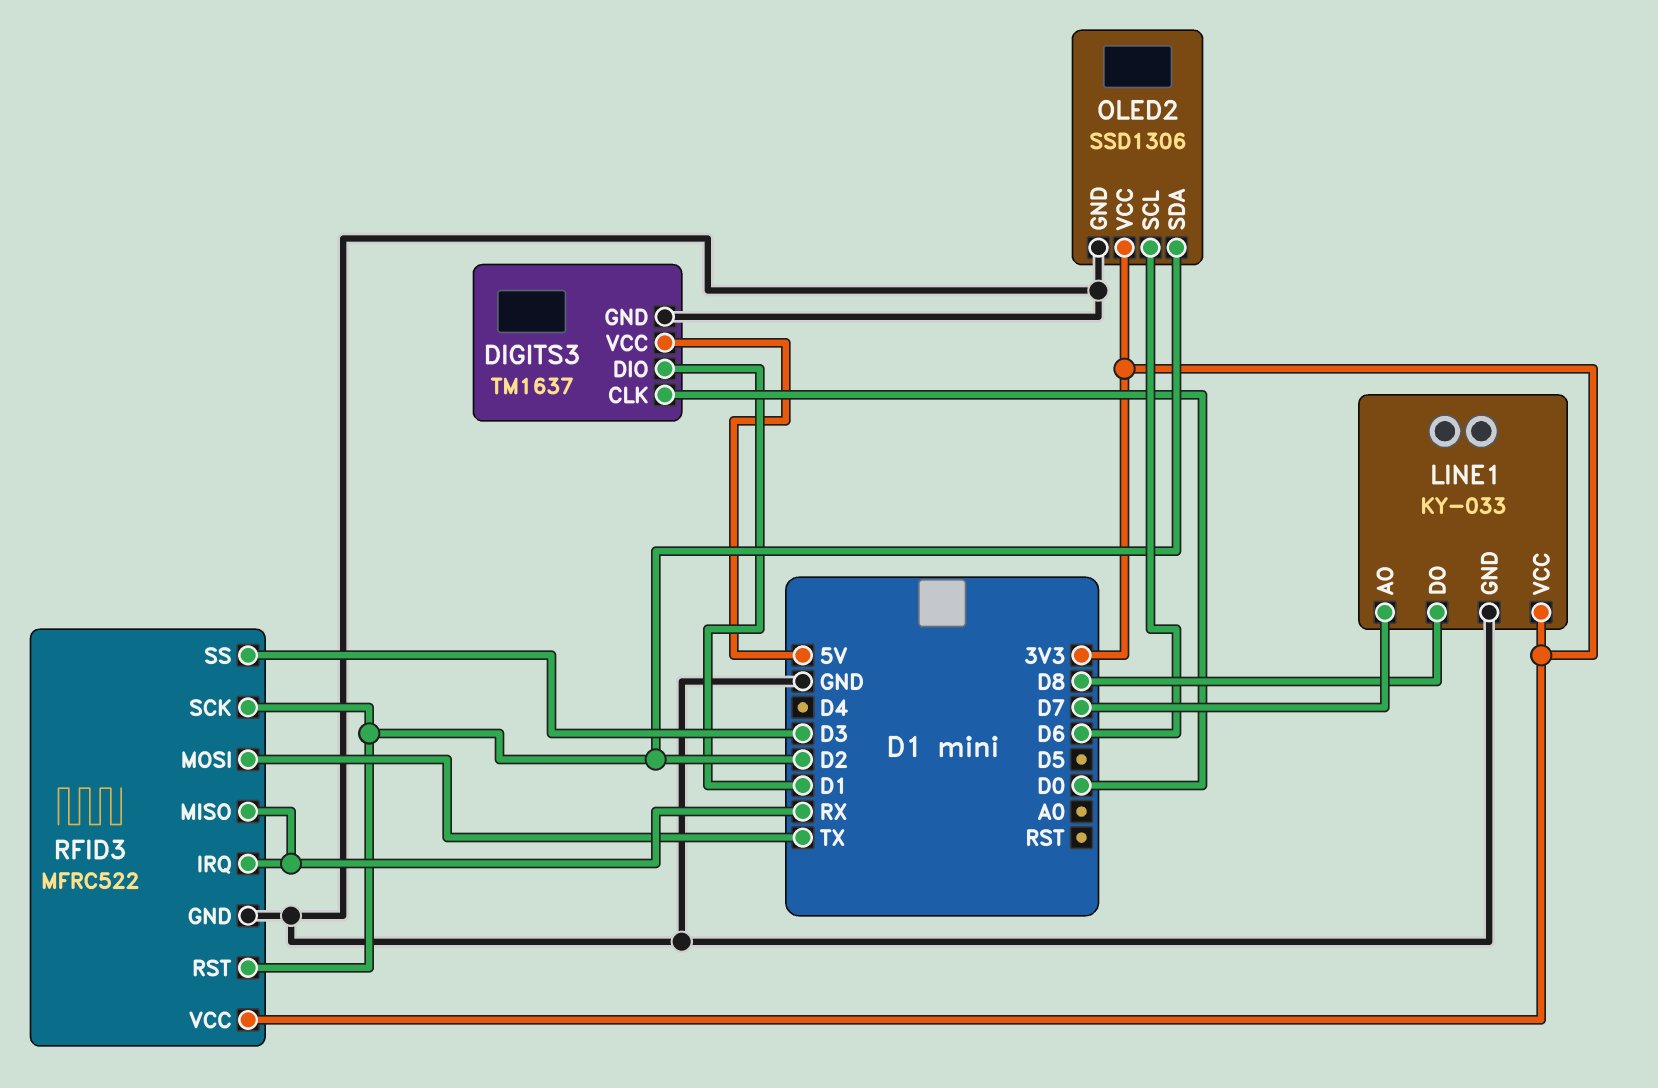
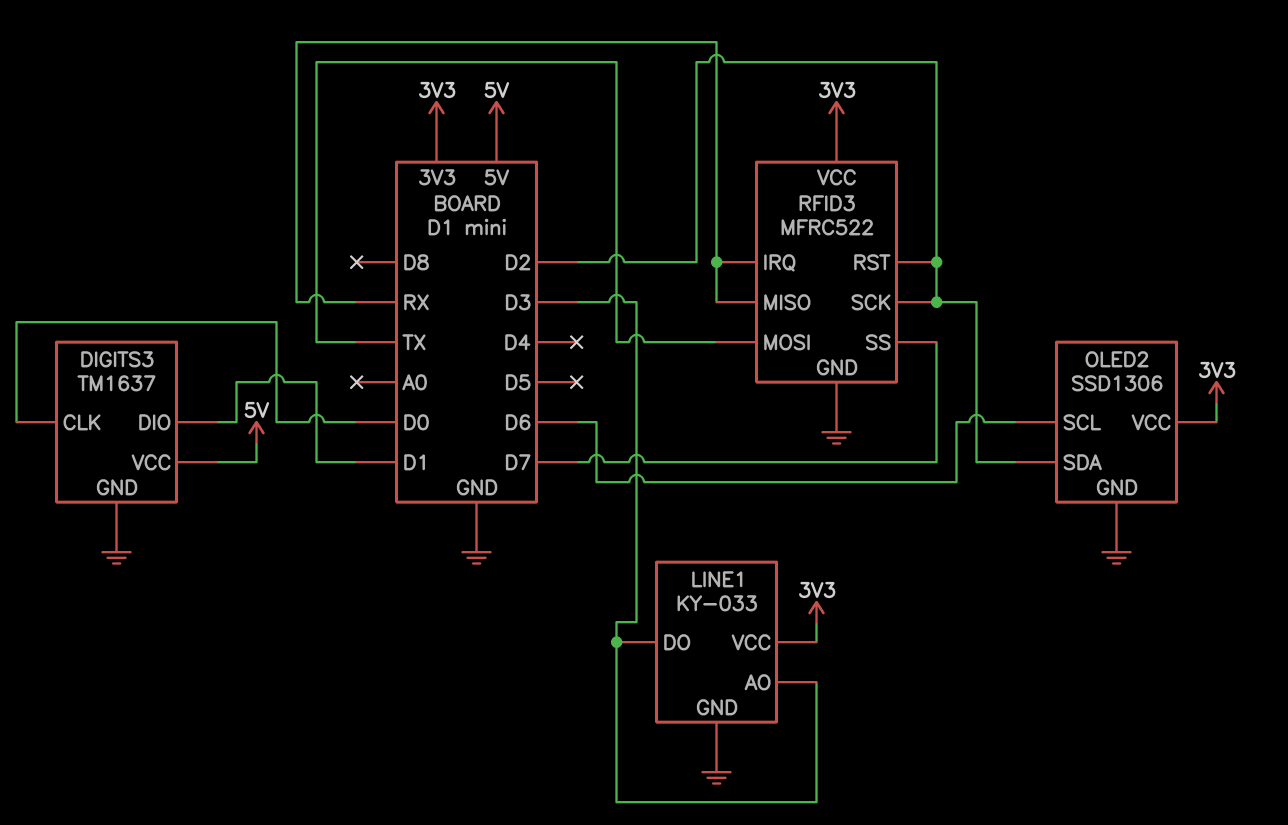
LINE1 pin AO: D7 -> D3
LINE1 pin DO: D8 -> D3
RFID3 pin SS: D3 -> D7

